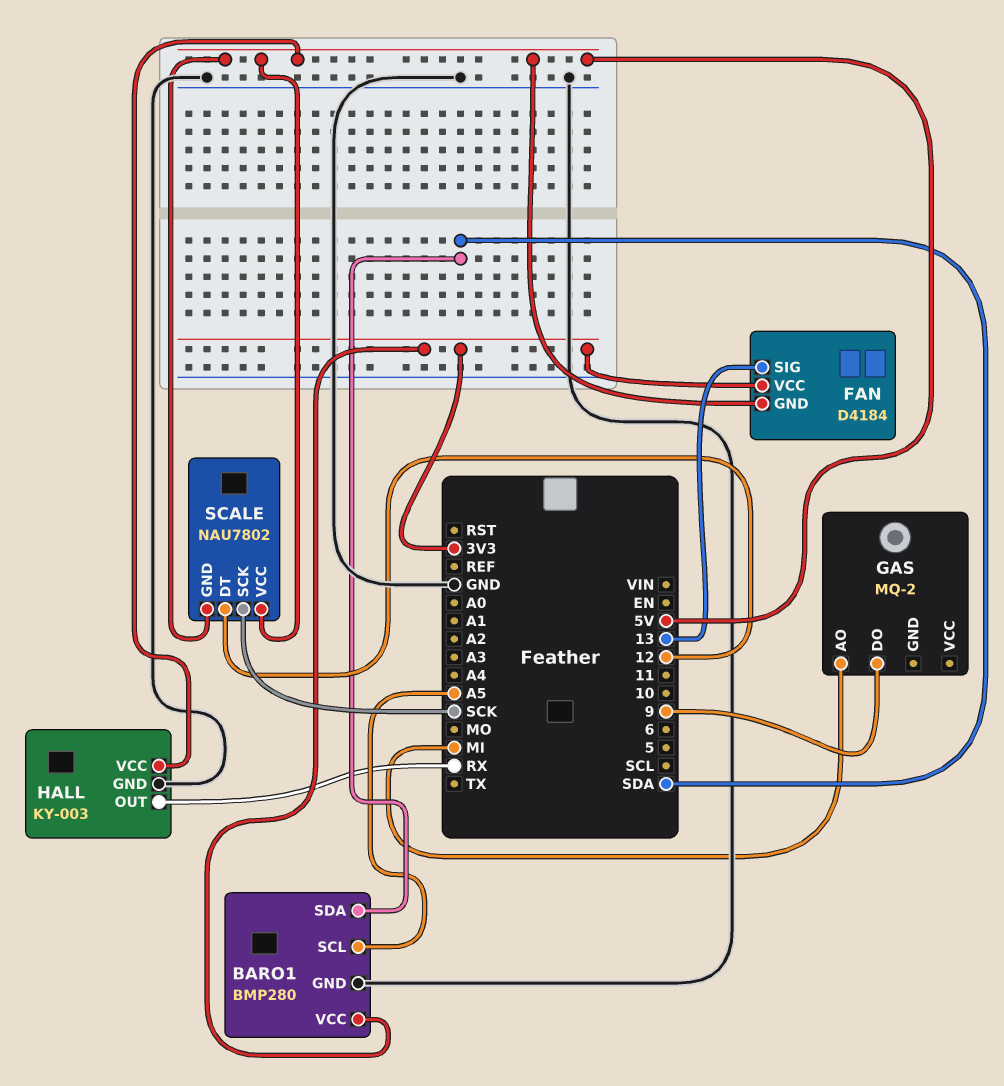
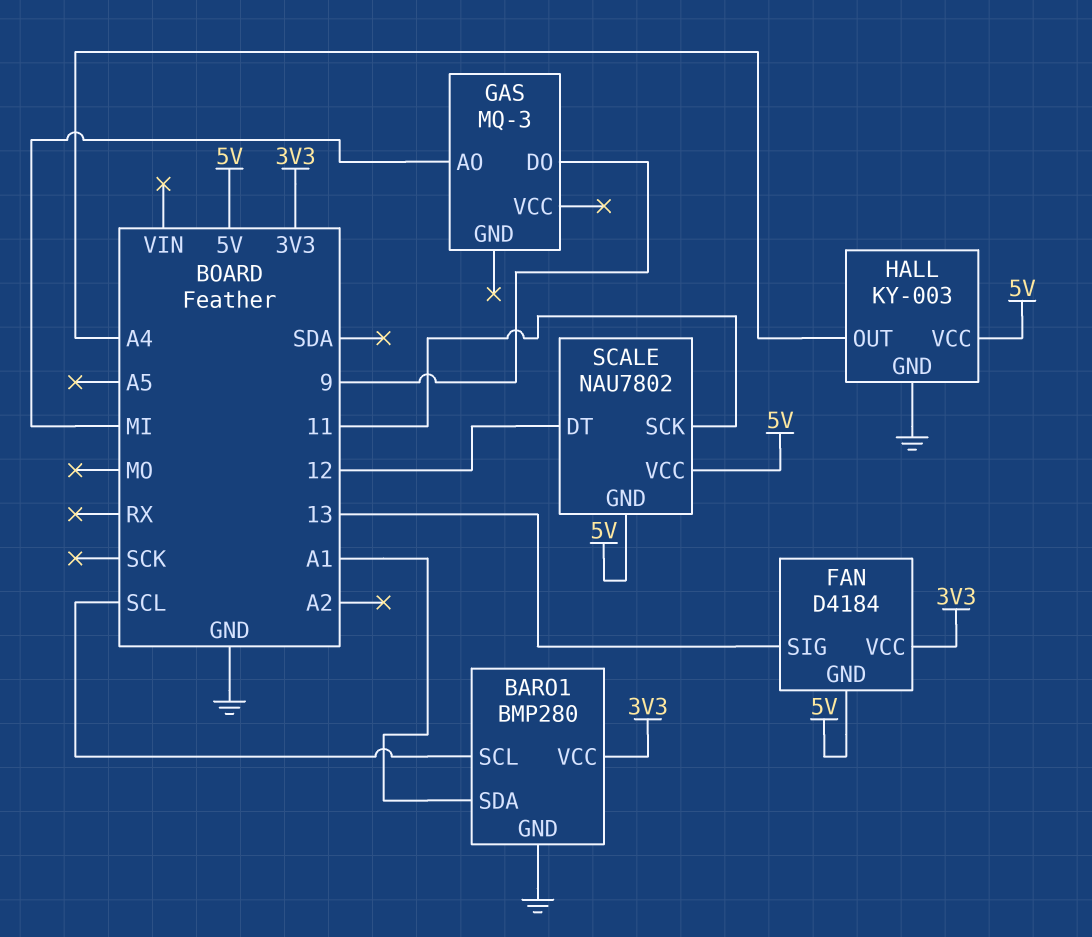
BARO1 pin SCL: A5 -> SCL
BARO1 pin SDA: SDA -> A1
GAS: MQ-2 -> MQ-3
HALL pin OUT: RX -> A4
SCALE pin SCK: SCK -> 11

